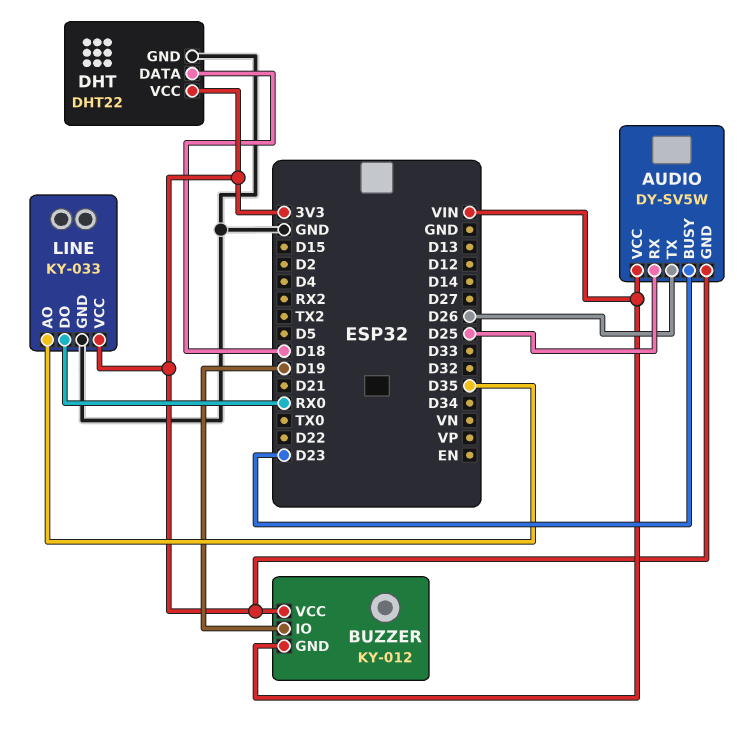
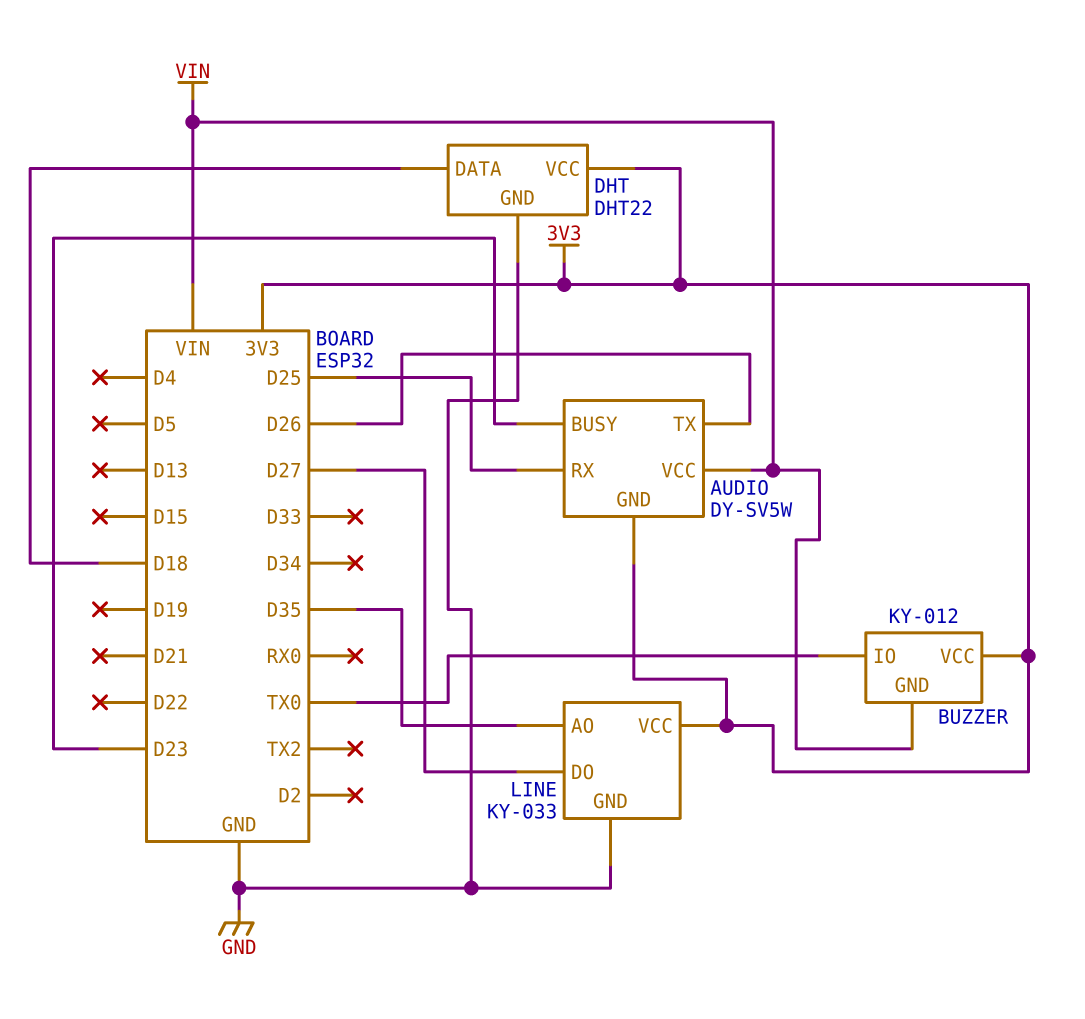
BUZZER pin IO: D19 -> TX0
LINE pin DO: RX0 -> D27

